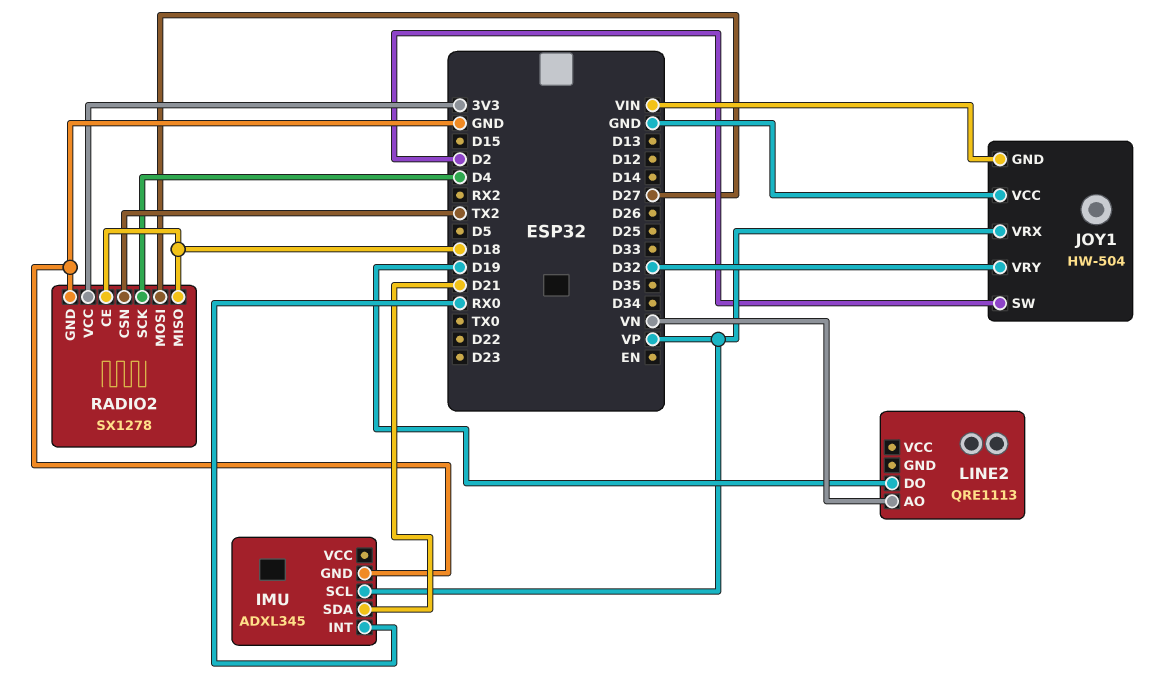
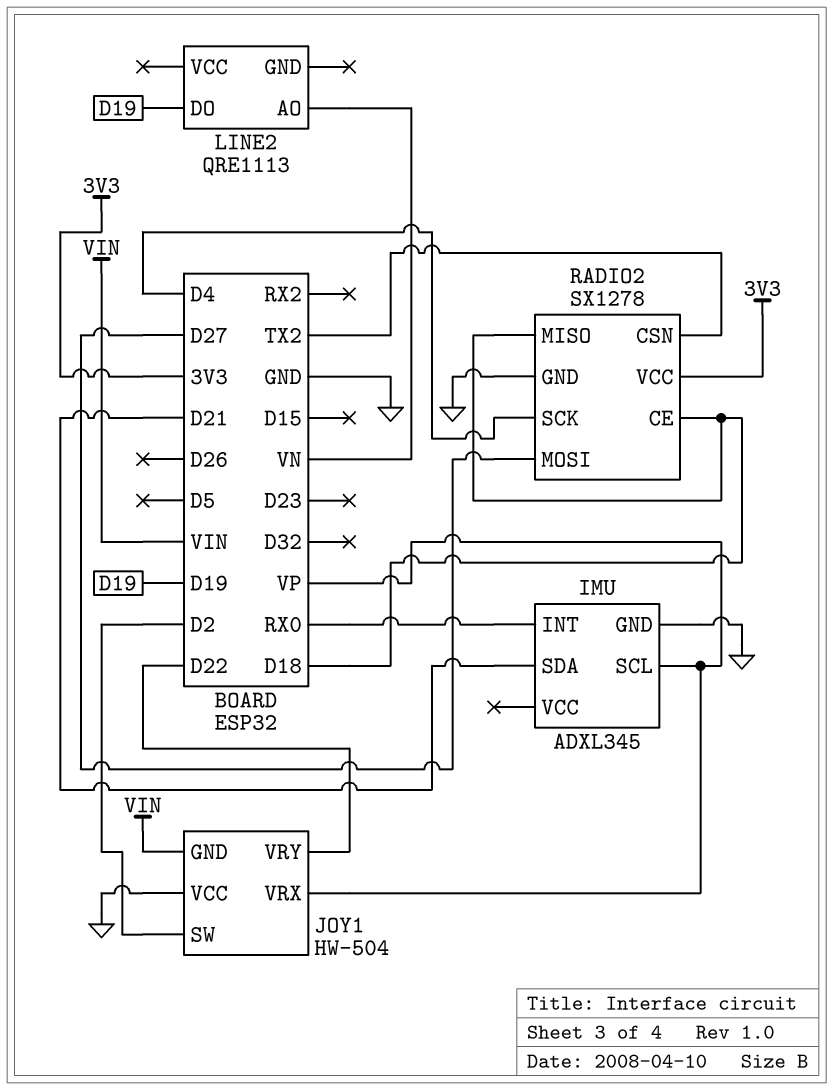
JOY1 pin VRY: D32 -> D22

